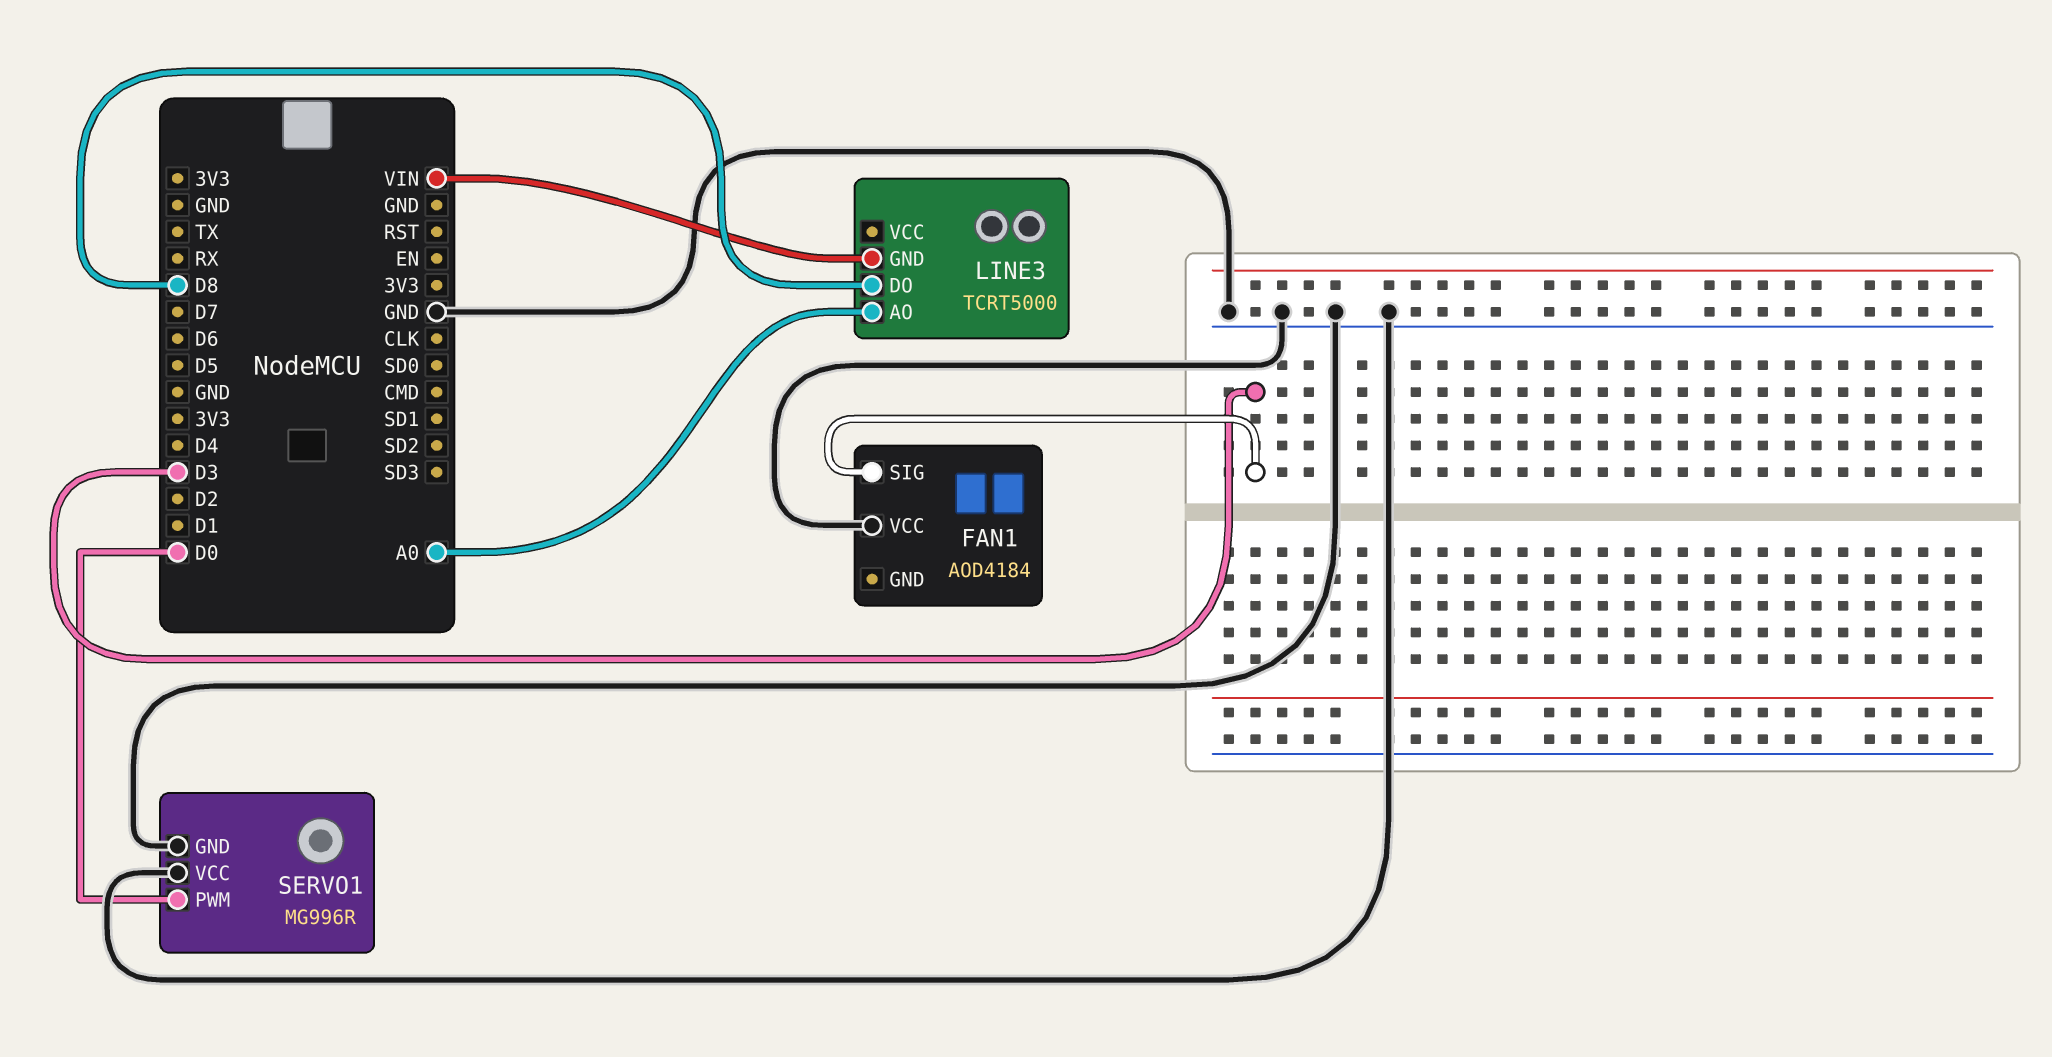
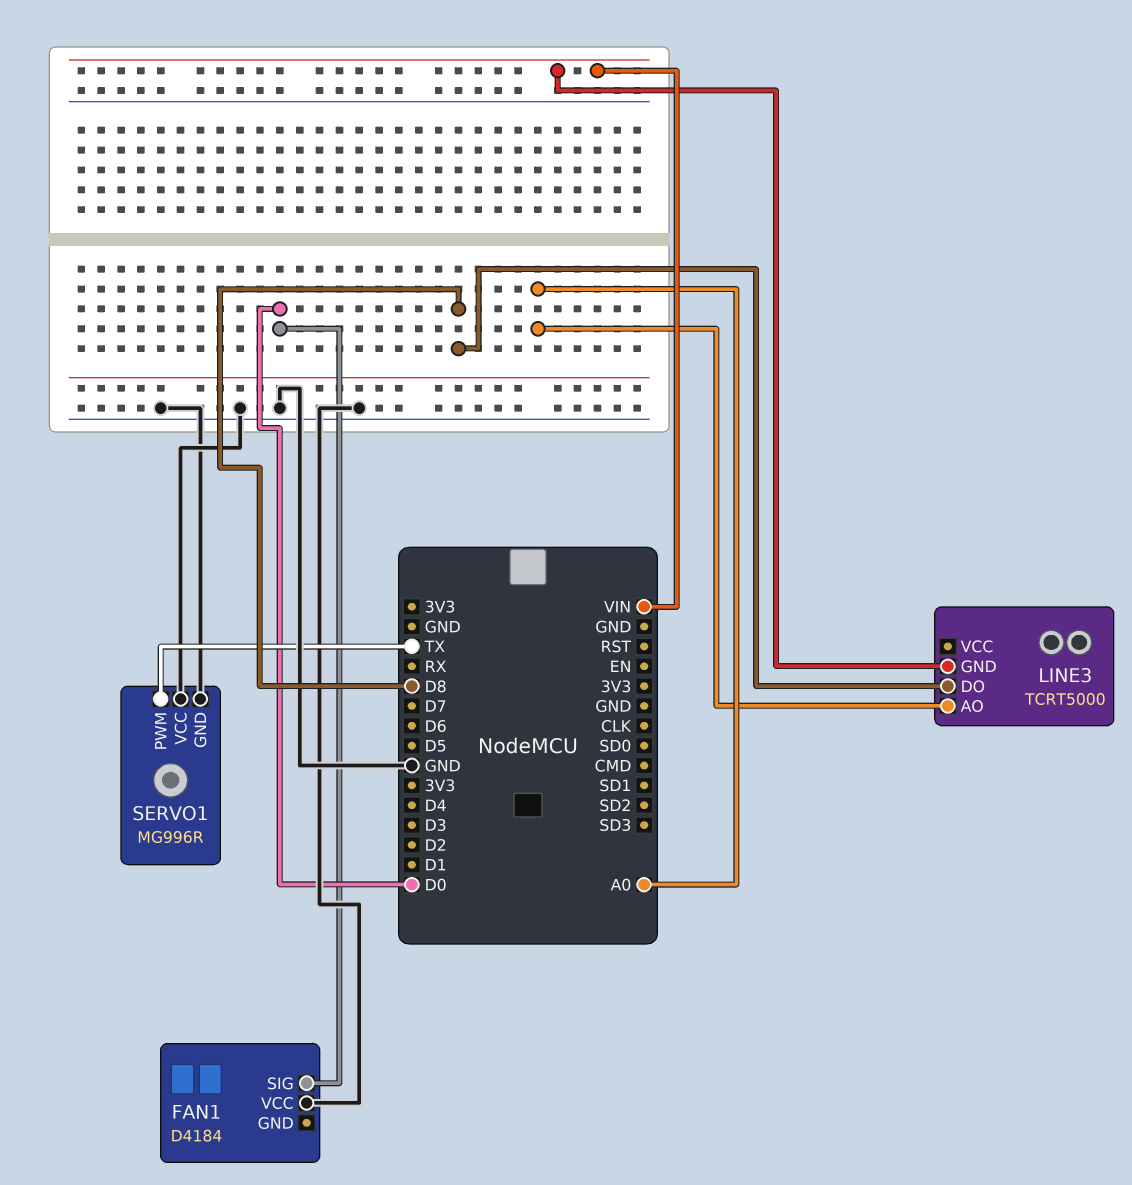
FAN1: AOD4184 -> D4184
FAN1 pin SIG: D3 -> D0
SERVO1 pin PWM: D0 -> TX

